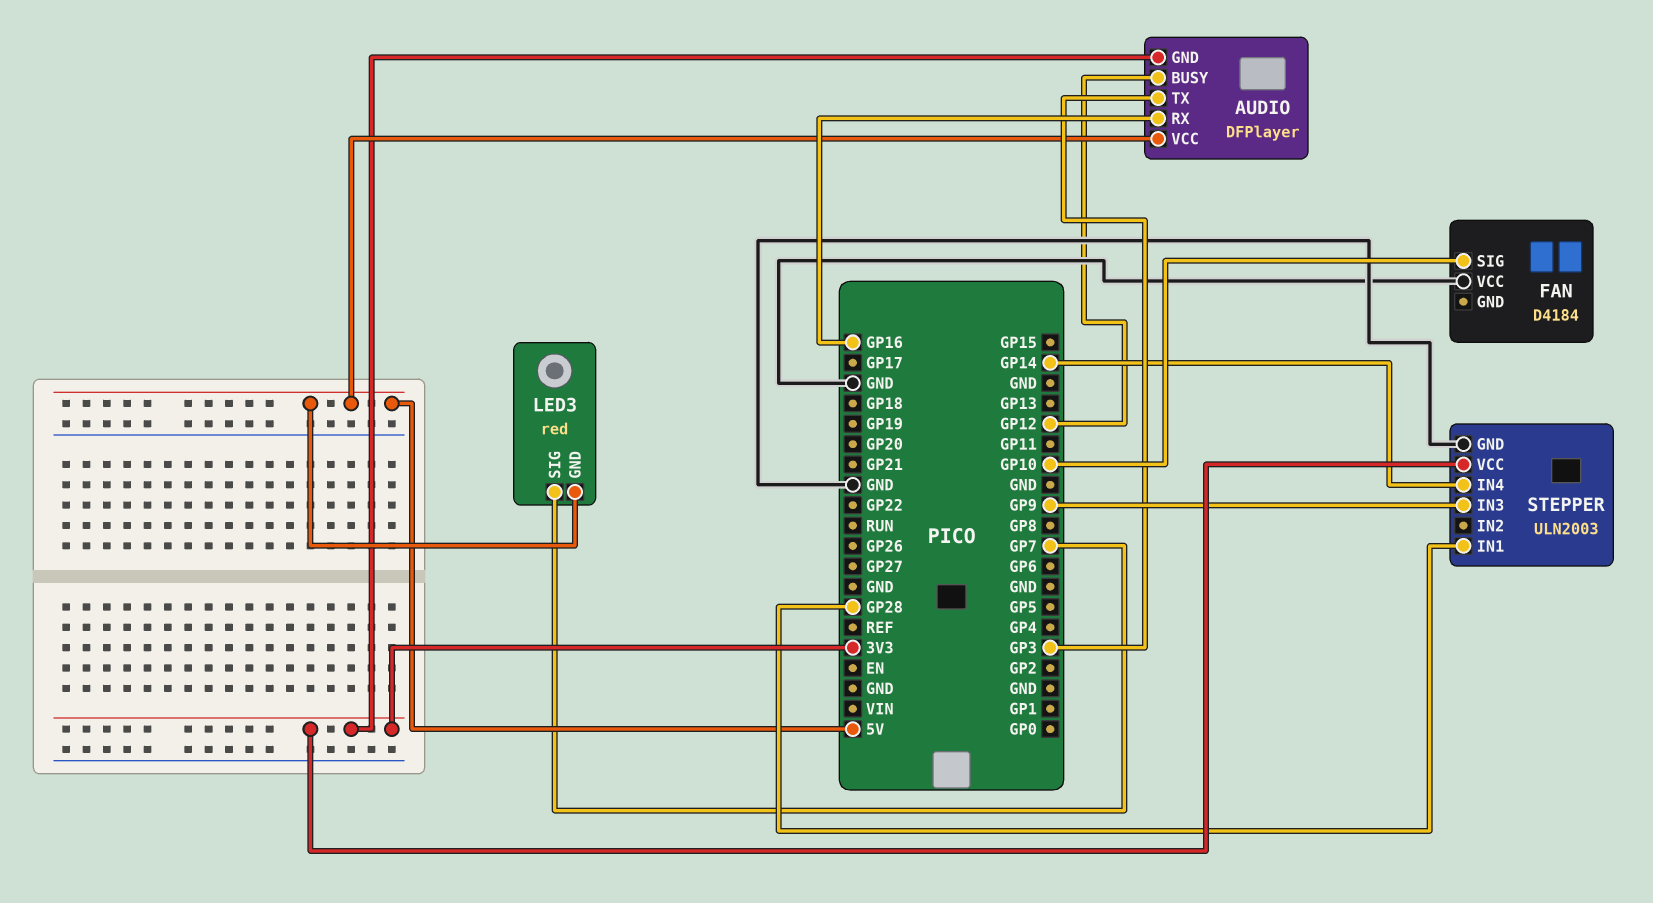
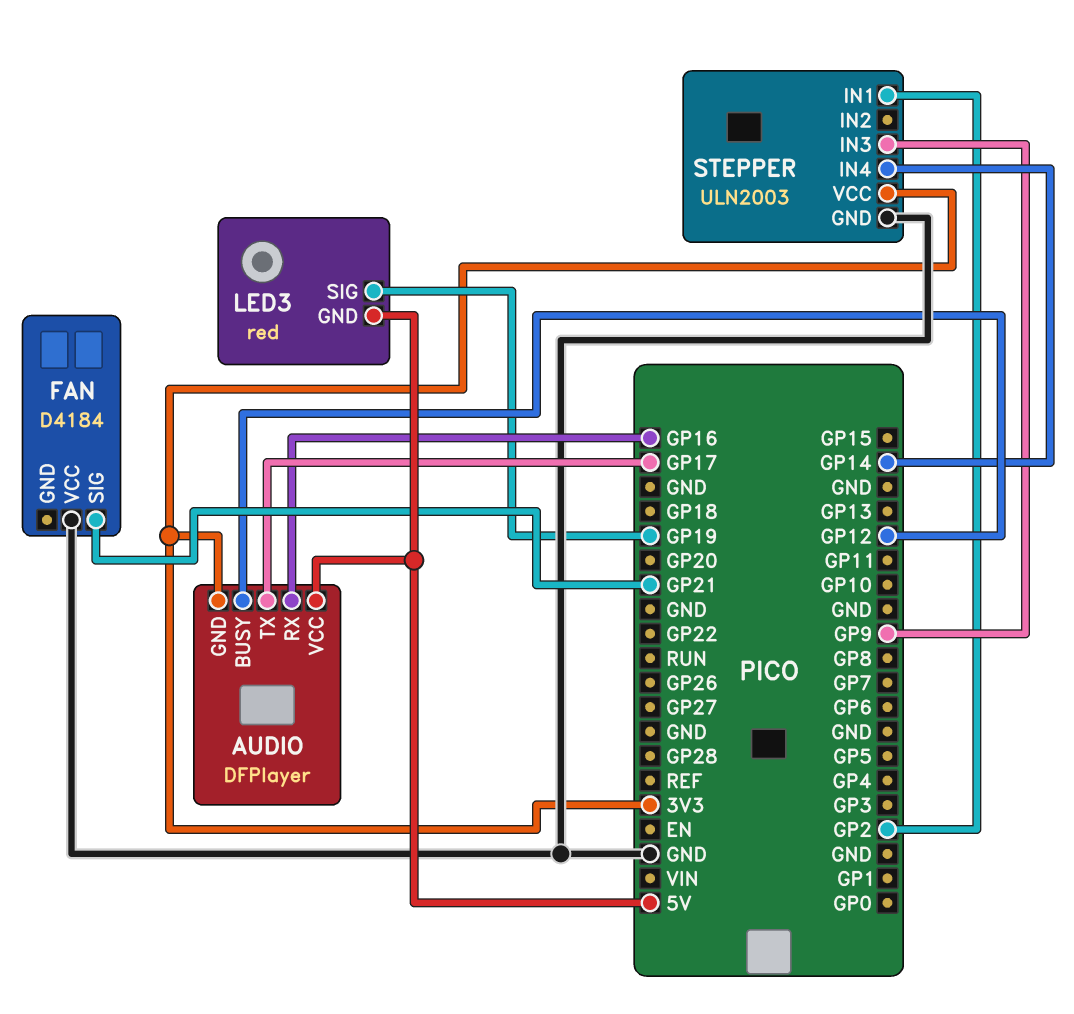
AUDIO pin TX: GP3 -> GP17
FAN pin SIG: GP10 -> GP21
LED3 pin SIG: GP7 -> GP19
STEPPER pin IN1: GP28 -> GP2

